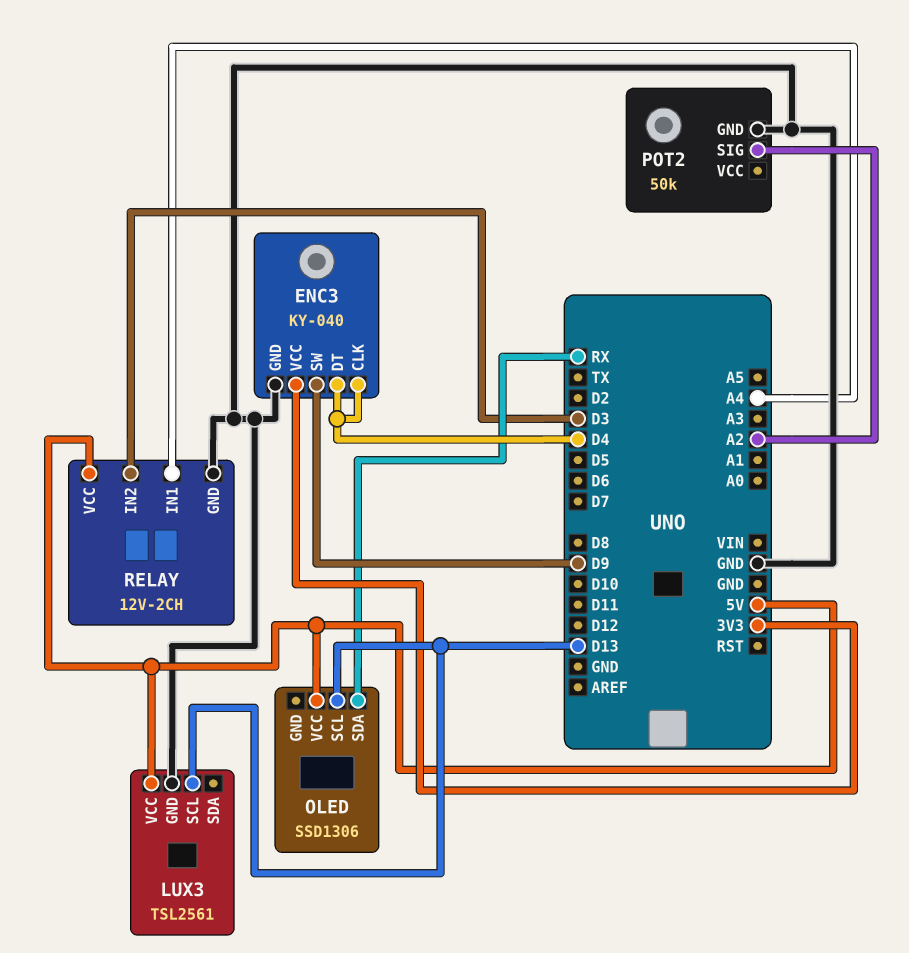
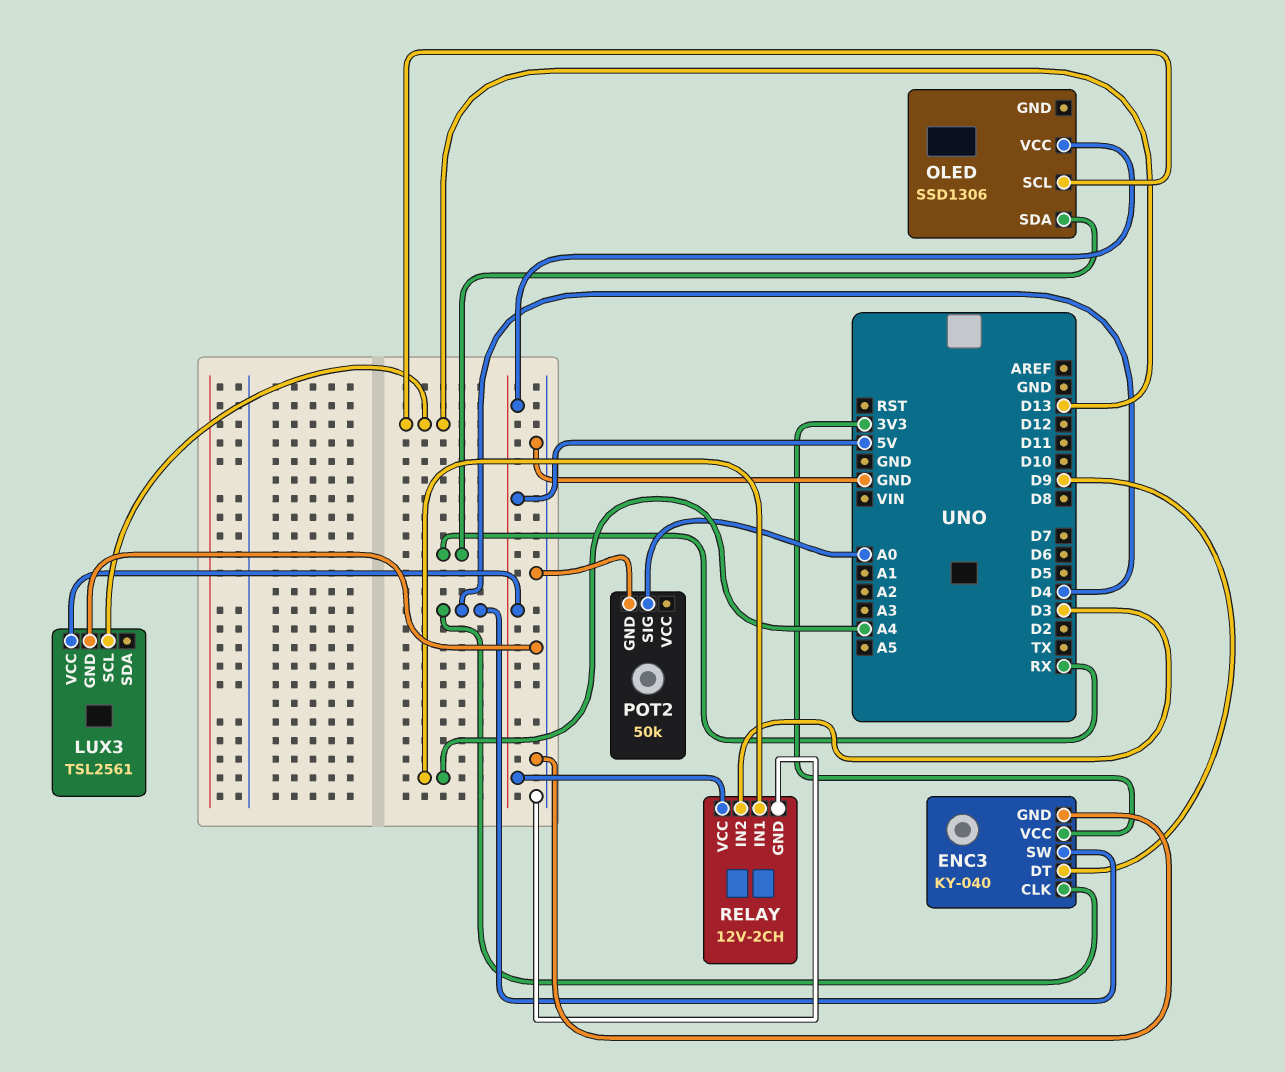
ENC3 pin DT: D4 -> D9
ENC3 pin SW: D9 -> D4
POT2 pin SIG: A2 -> A0

